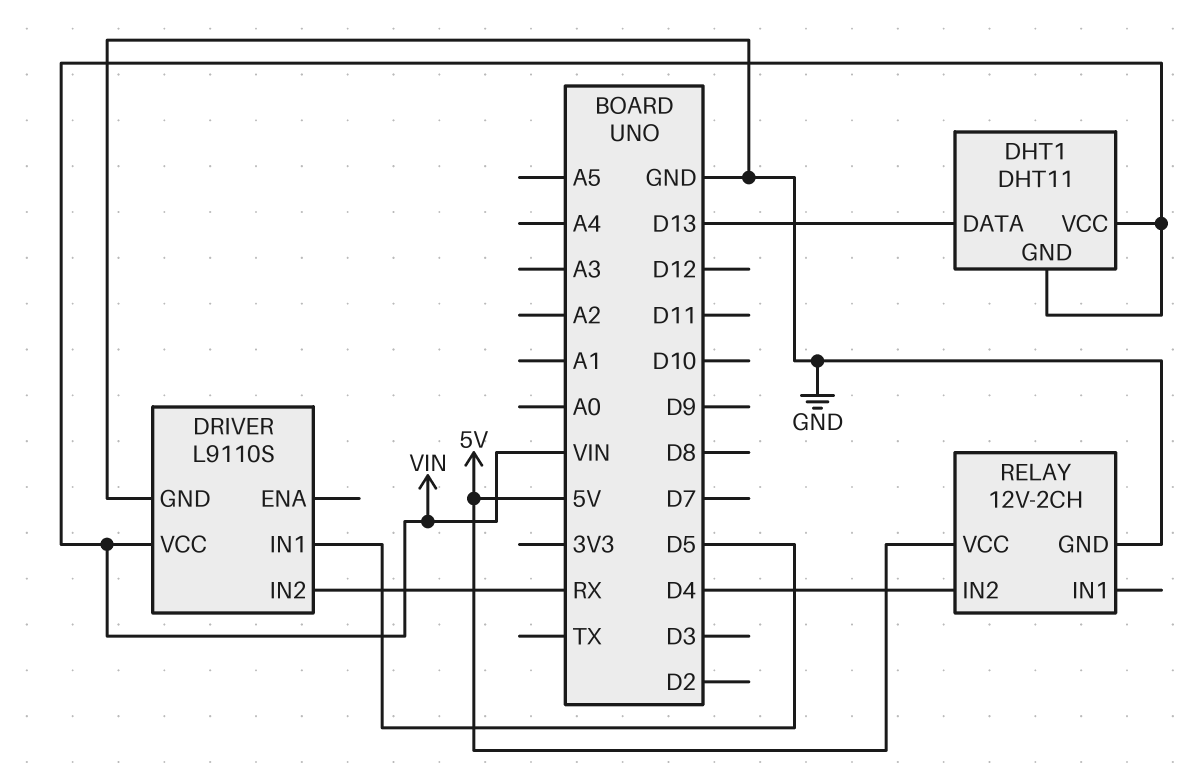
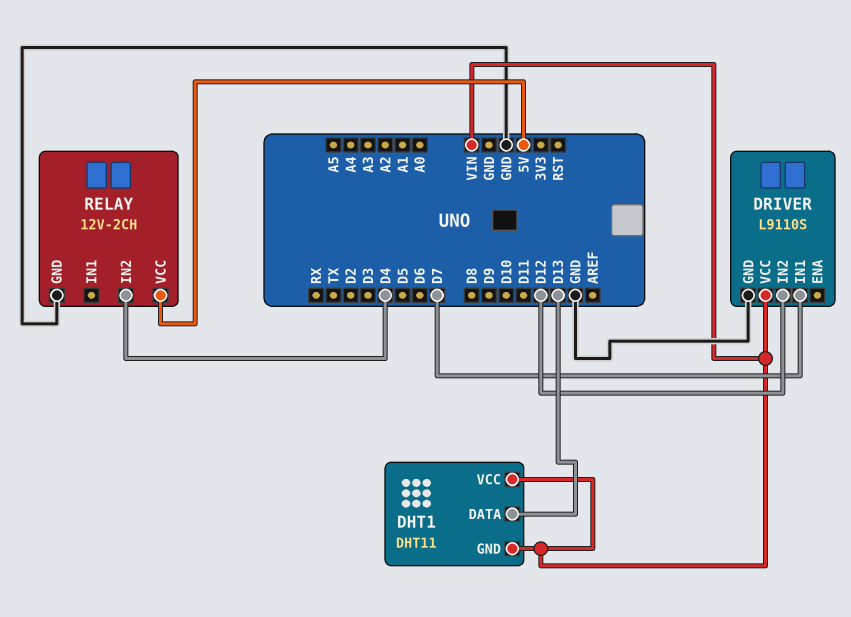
DRIVER pin IN1: D5 -> D7
DRIVER pin IN2: RX -> D12

